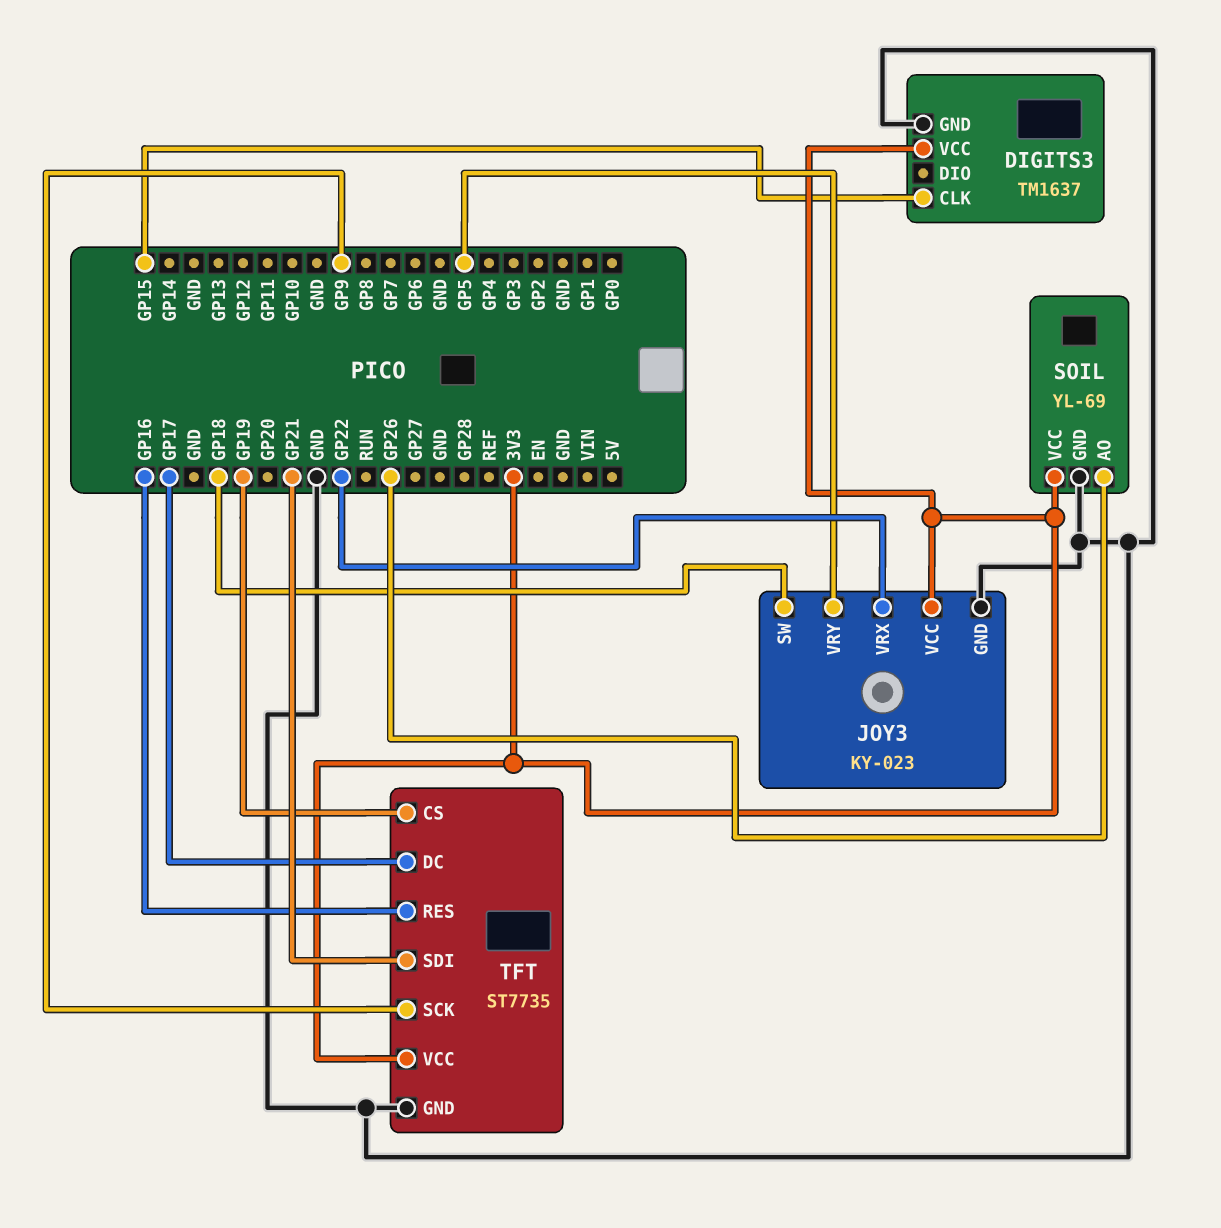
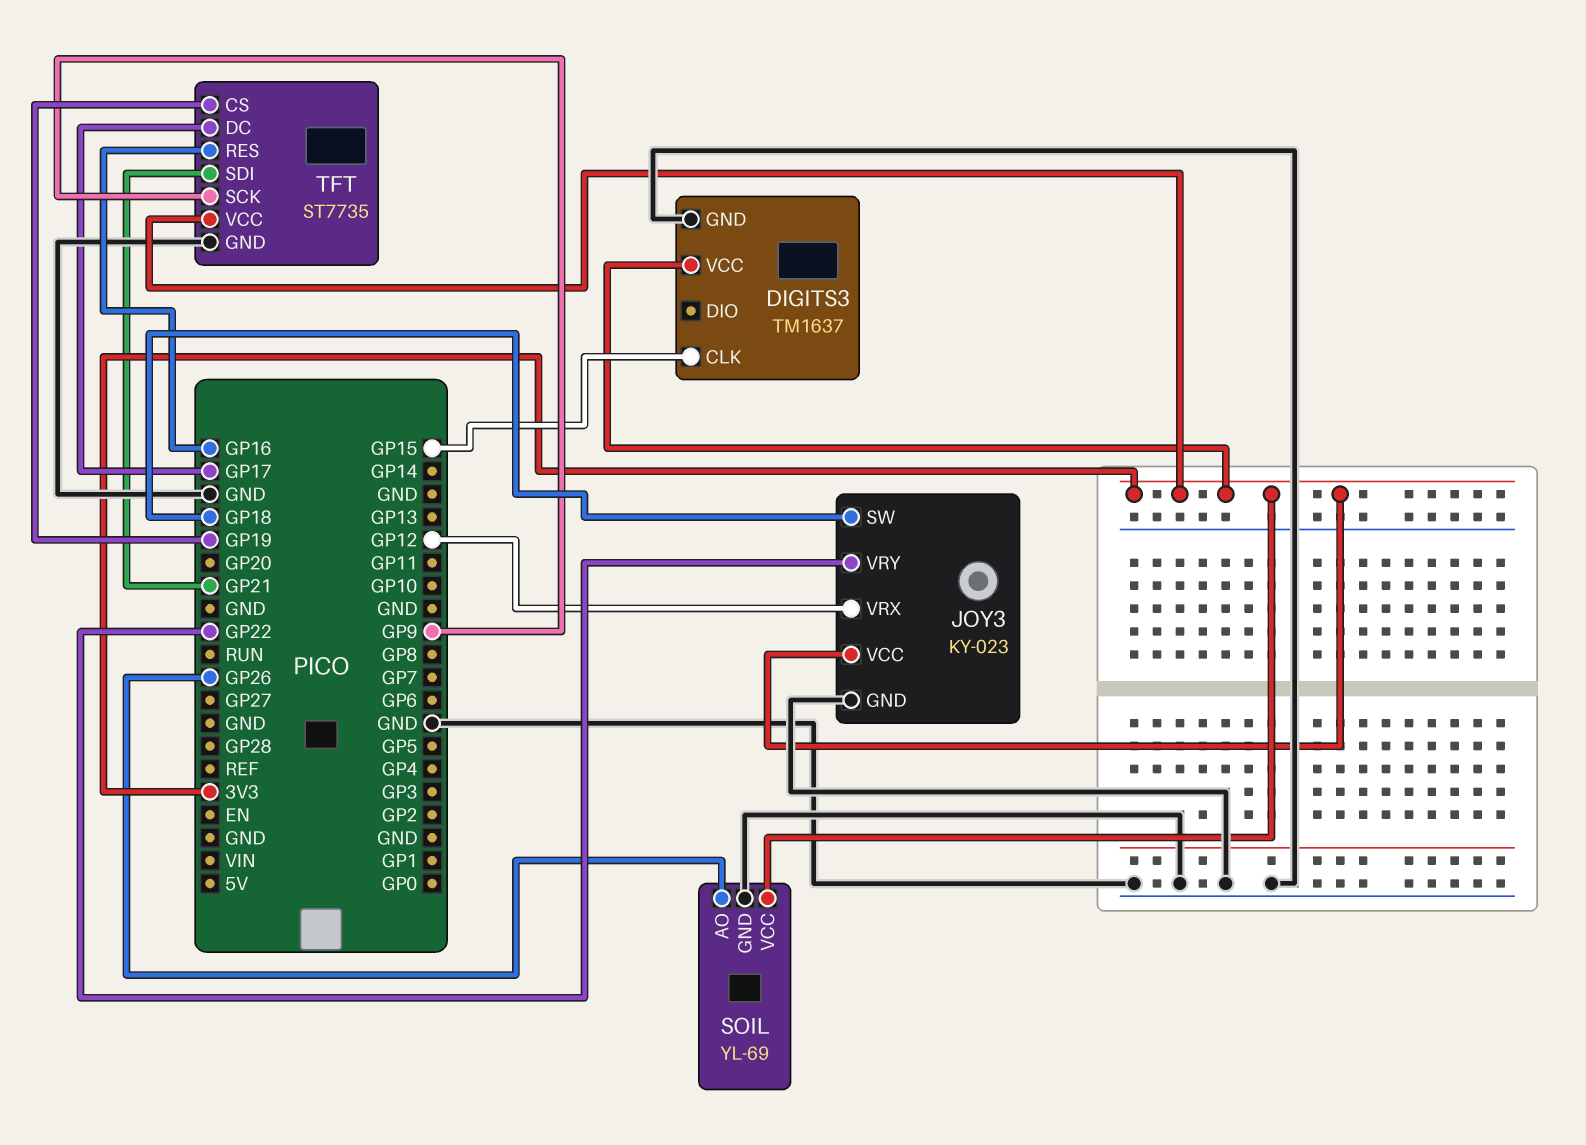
JOY3 pin VRX: GP22 -> GP12
JOY3 pin VRY: GP5 -> GP22

